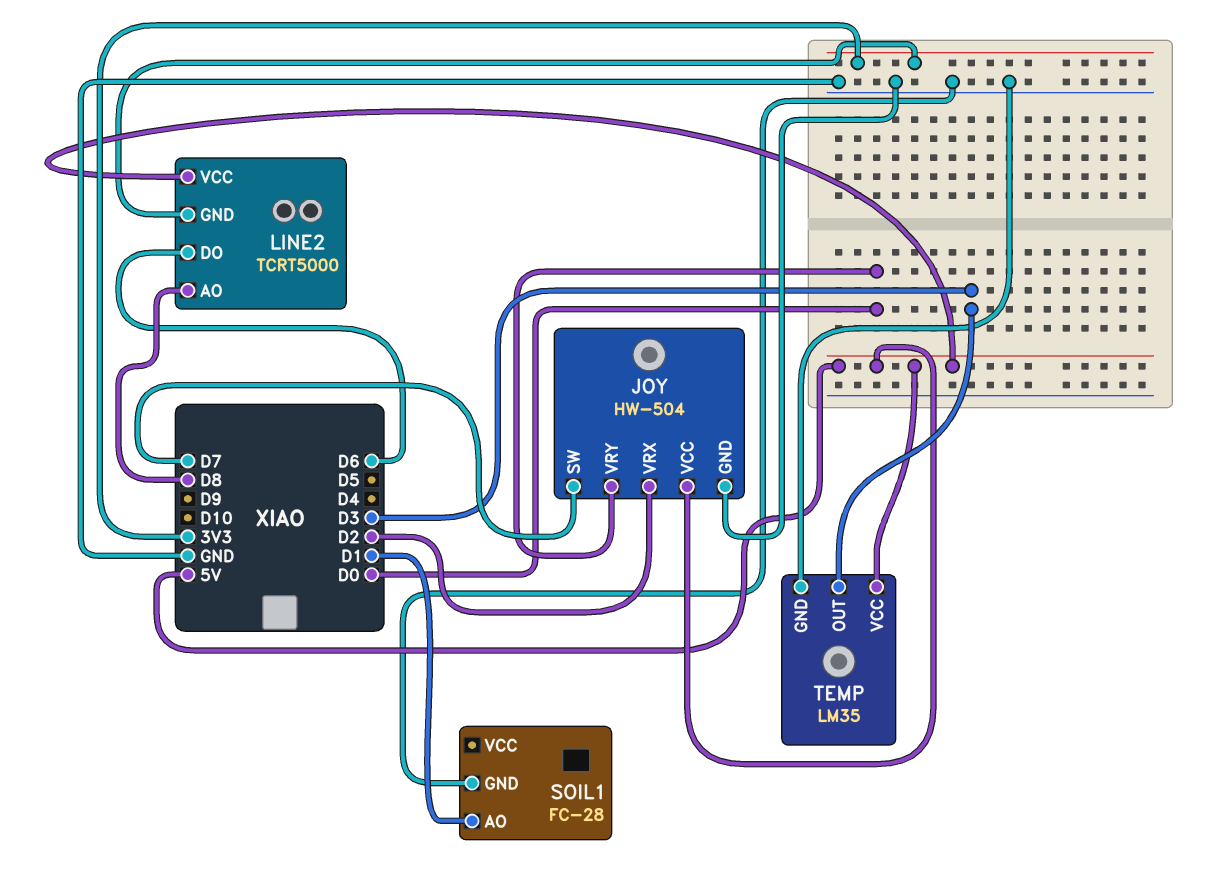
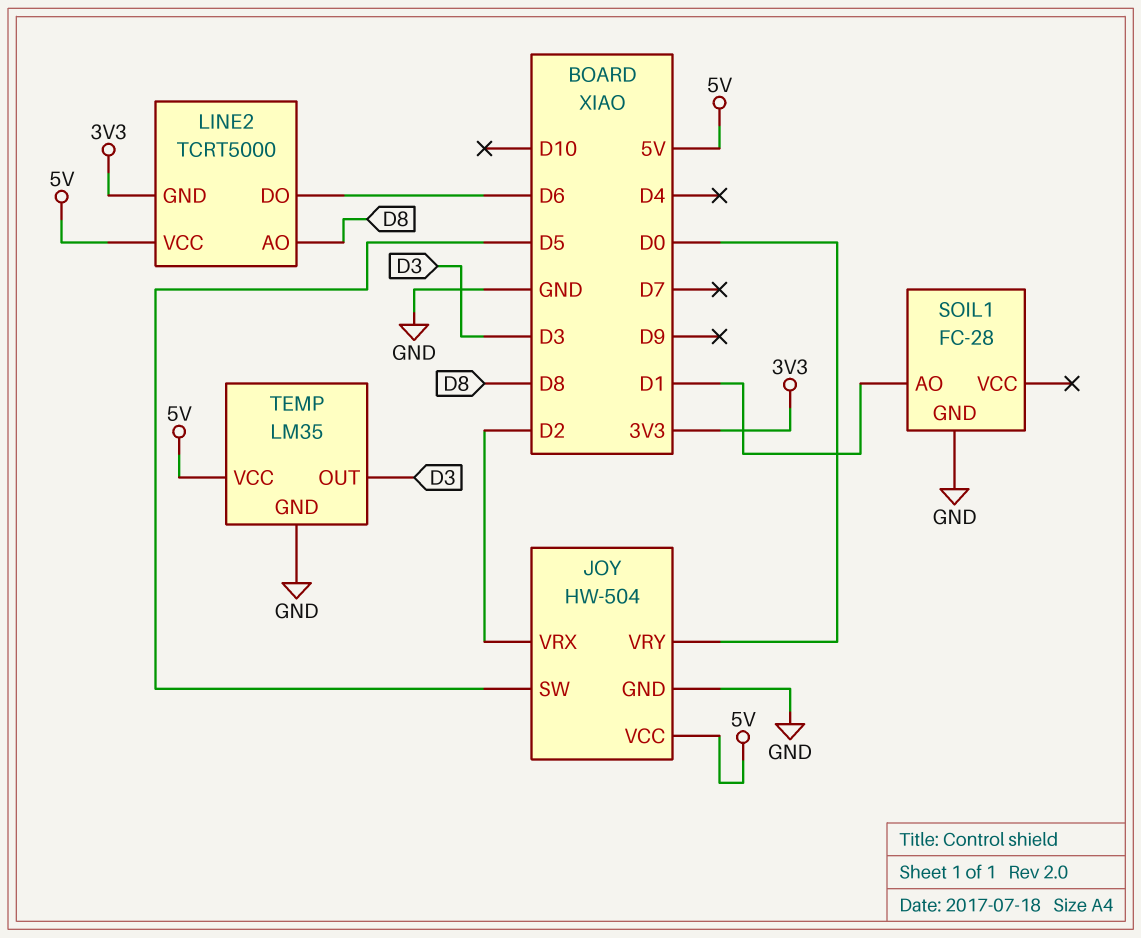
JOY pin SW: D7 -> D5

